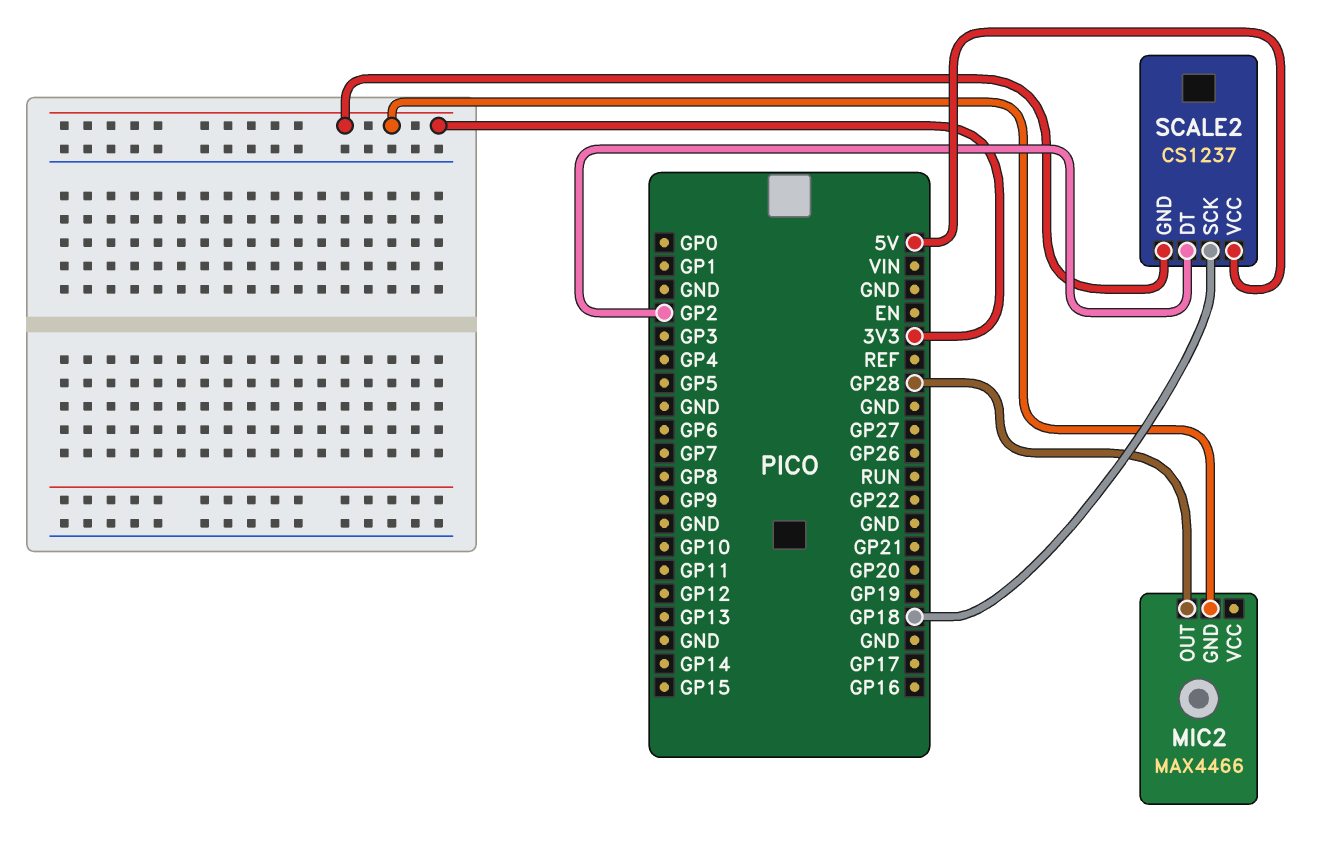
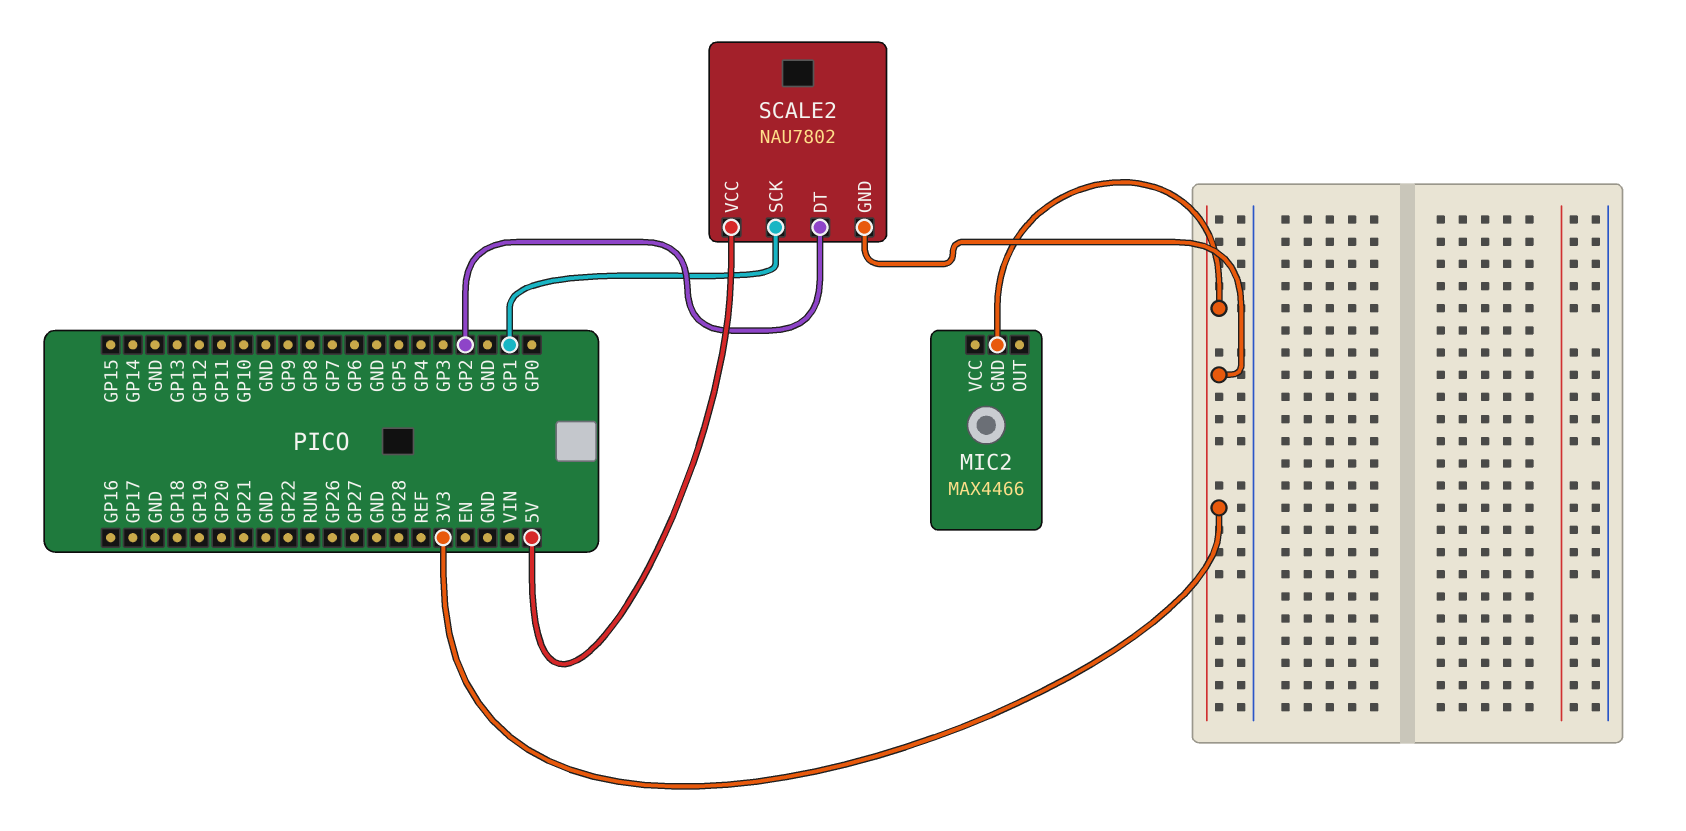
MIC2 pin OUT: GP28 -> none
SCALE2: CS1237 -> NAU7802
SCALE2 pin SCK: GP18 -> GP1

